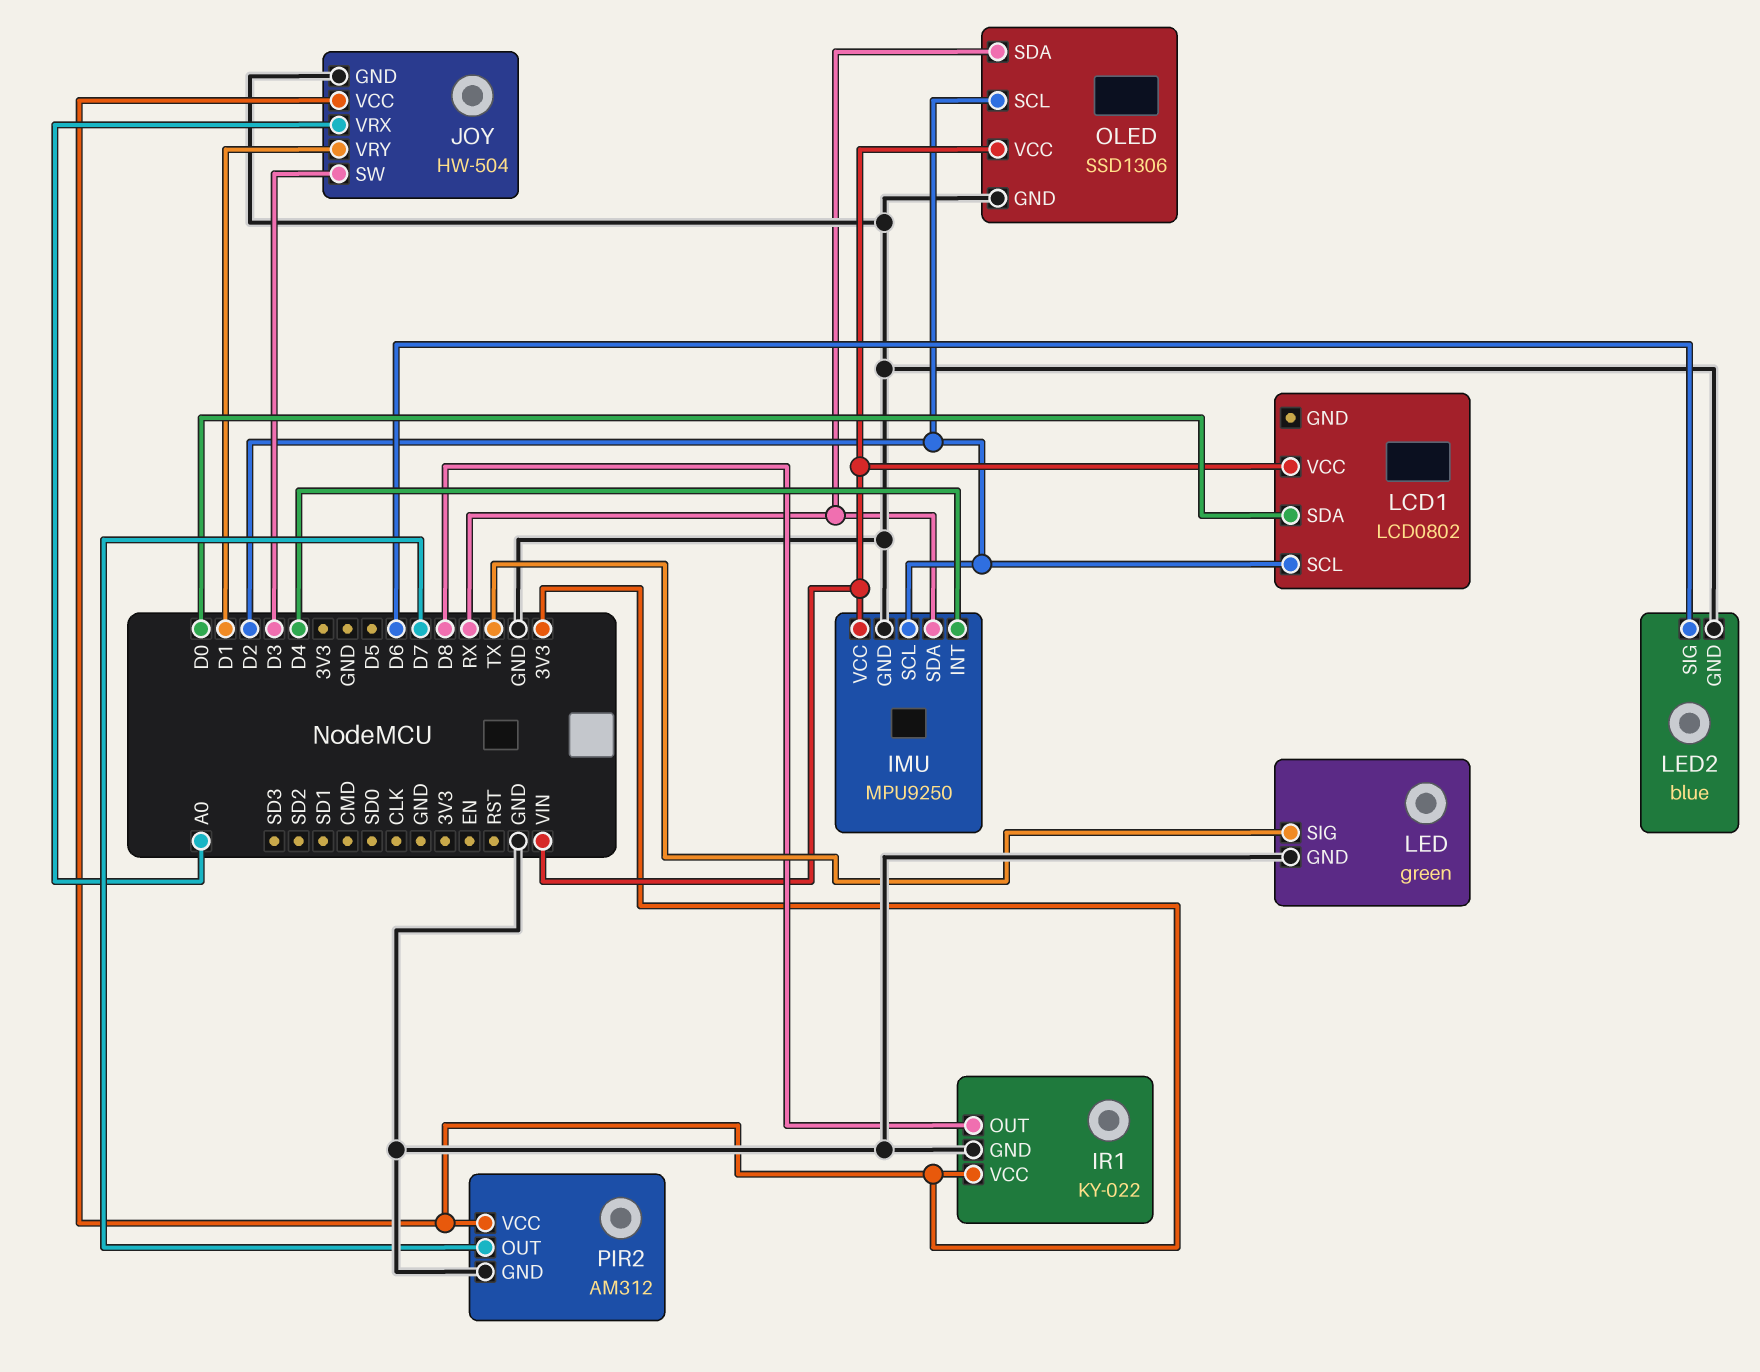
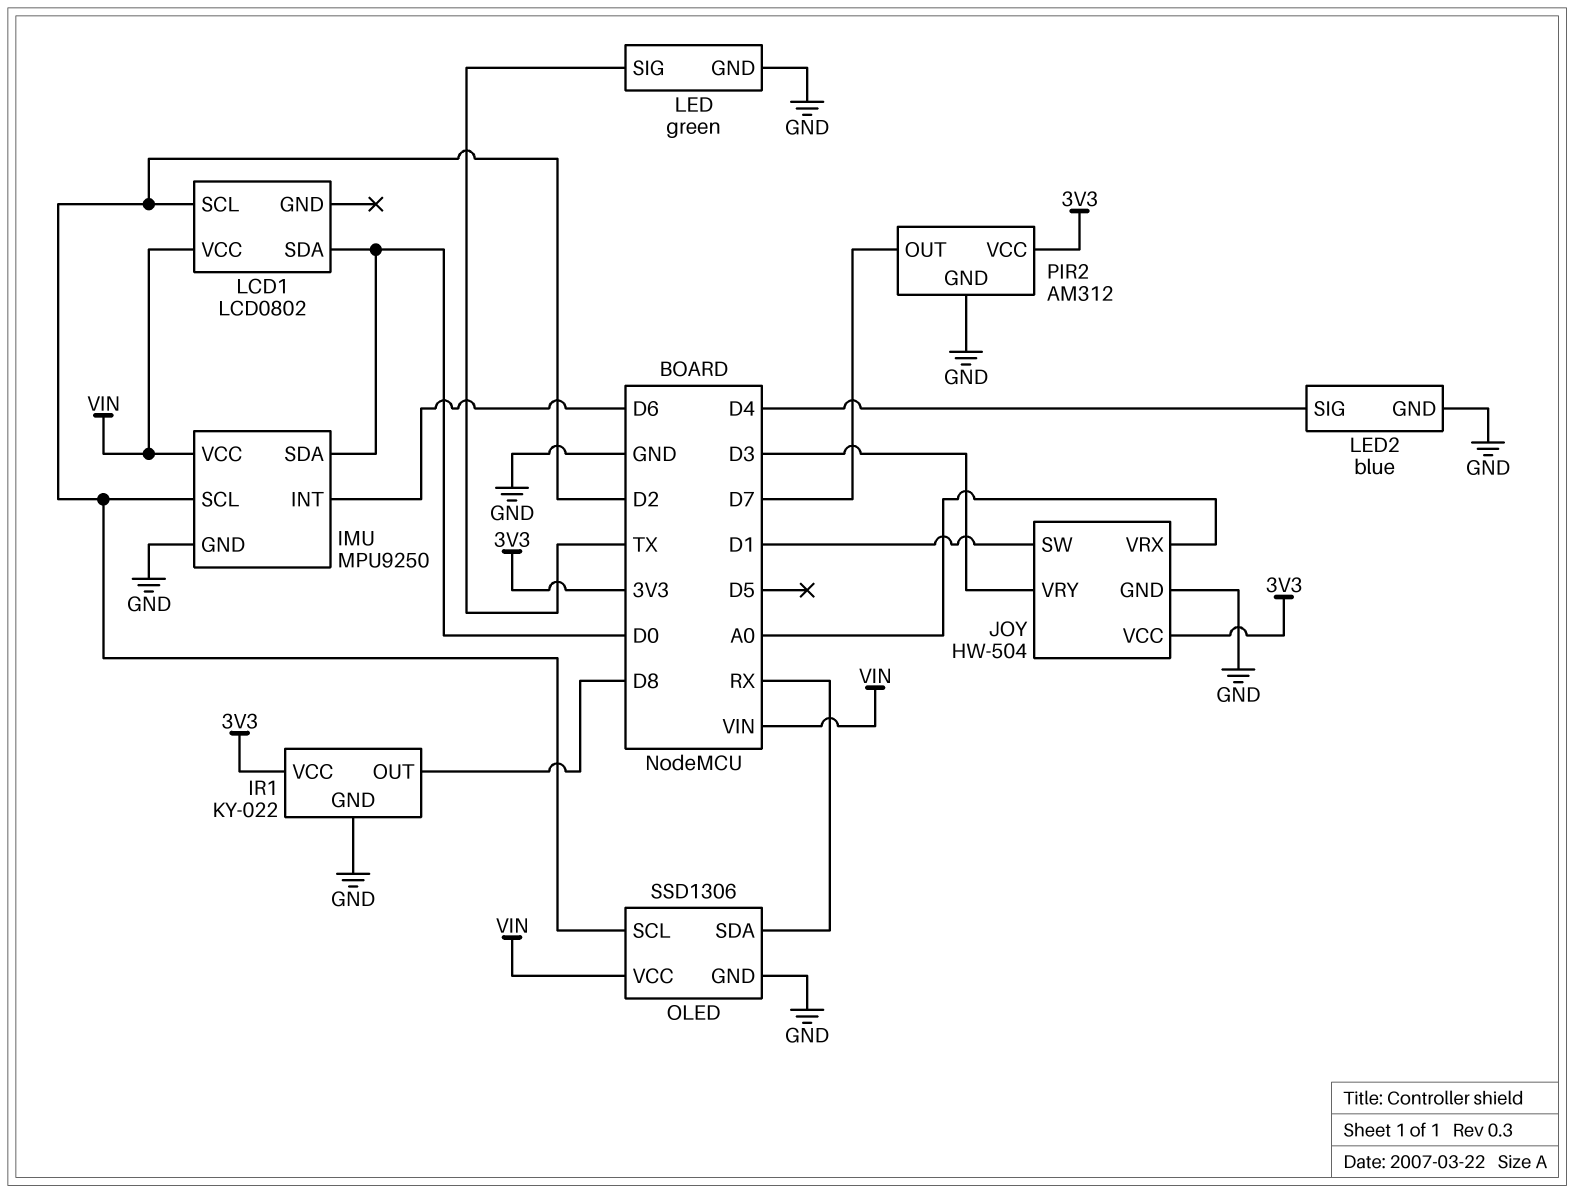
IMU pin INT: D4 -> D6
IMU pin SDA: RX -> D0
JOY pin SW: D3 -> D1
JOY pin VRY: D1 -> D3
LED2 pin SIG: D6 -> D4

